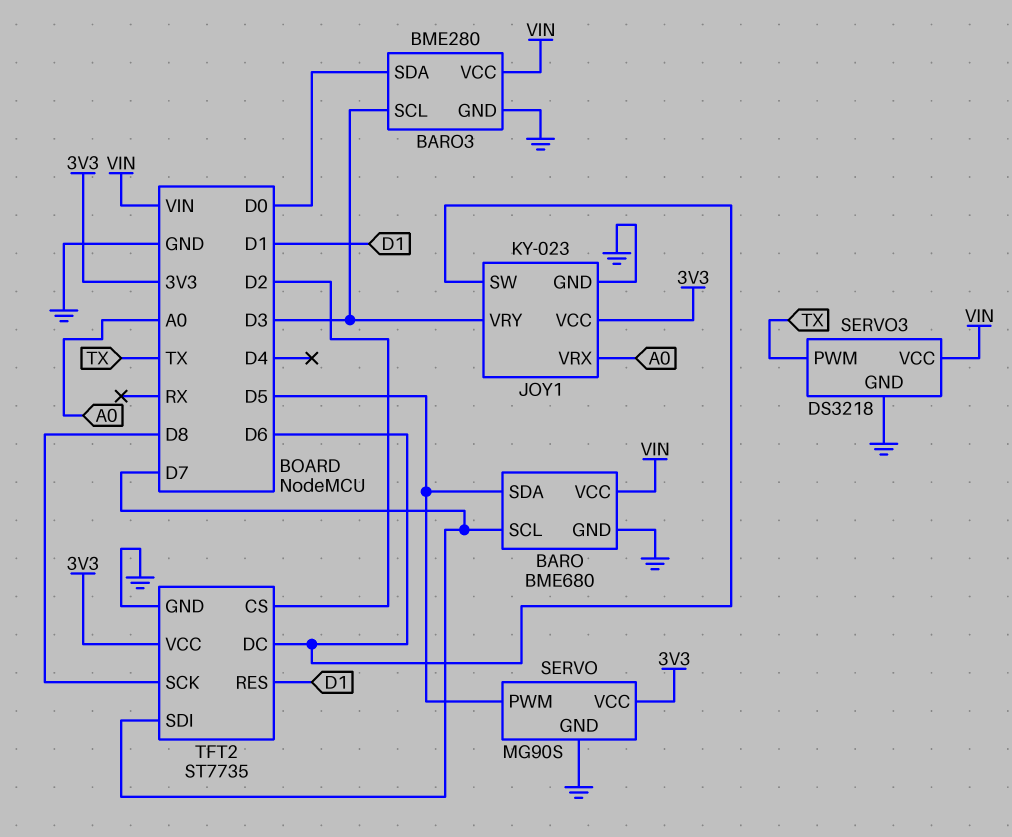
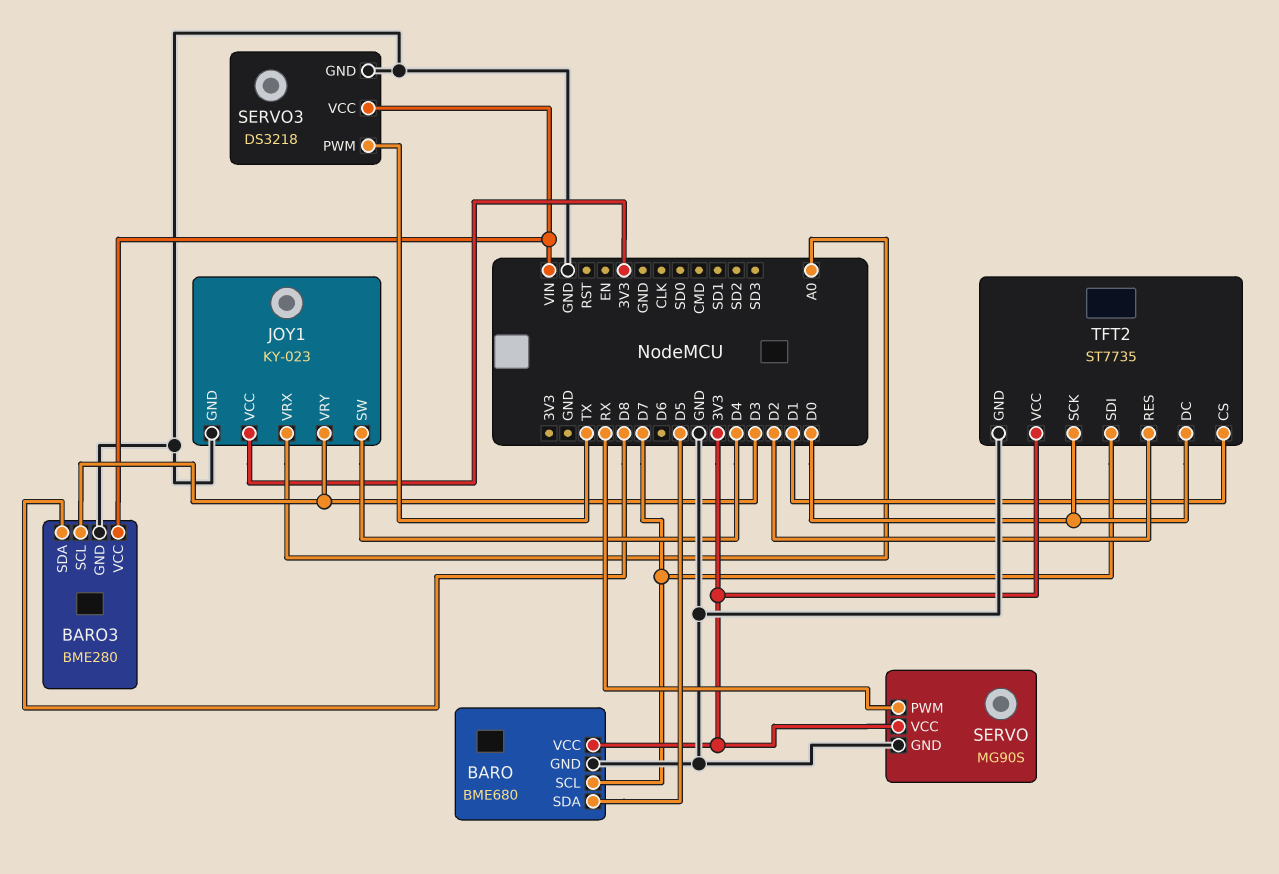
BARO pin VCC: VIN -> 3V3
BARO3 pin SDA: D0 -> D8
JOY1 pin SW: D6 -> D4
SERVO pin PWM: D5 -> RX
TFT2 pin CS: D2 -> D1
TFT2 pin DC: D6 -> D0
TFT2 pin RES: D1 -> D2
TFT2 pin SCK: D8 -> D0

